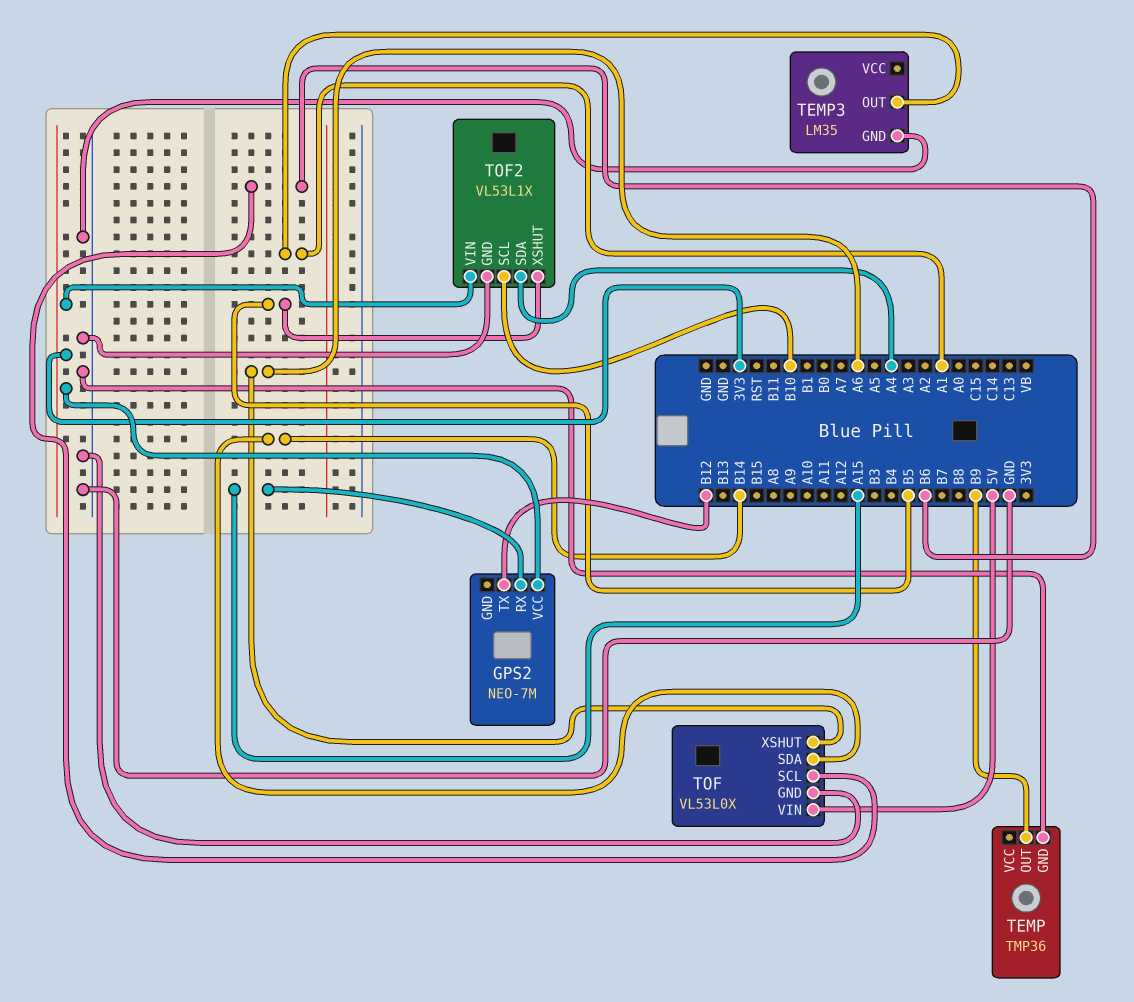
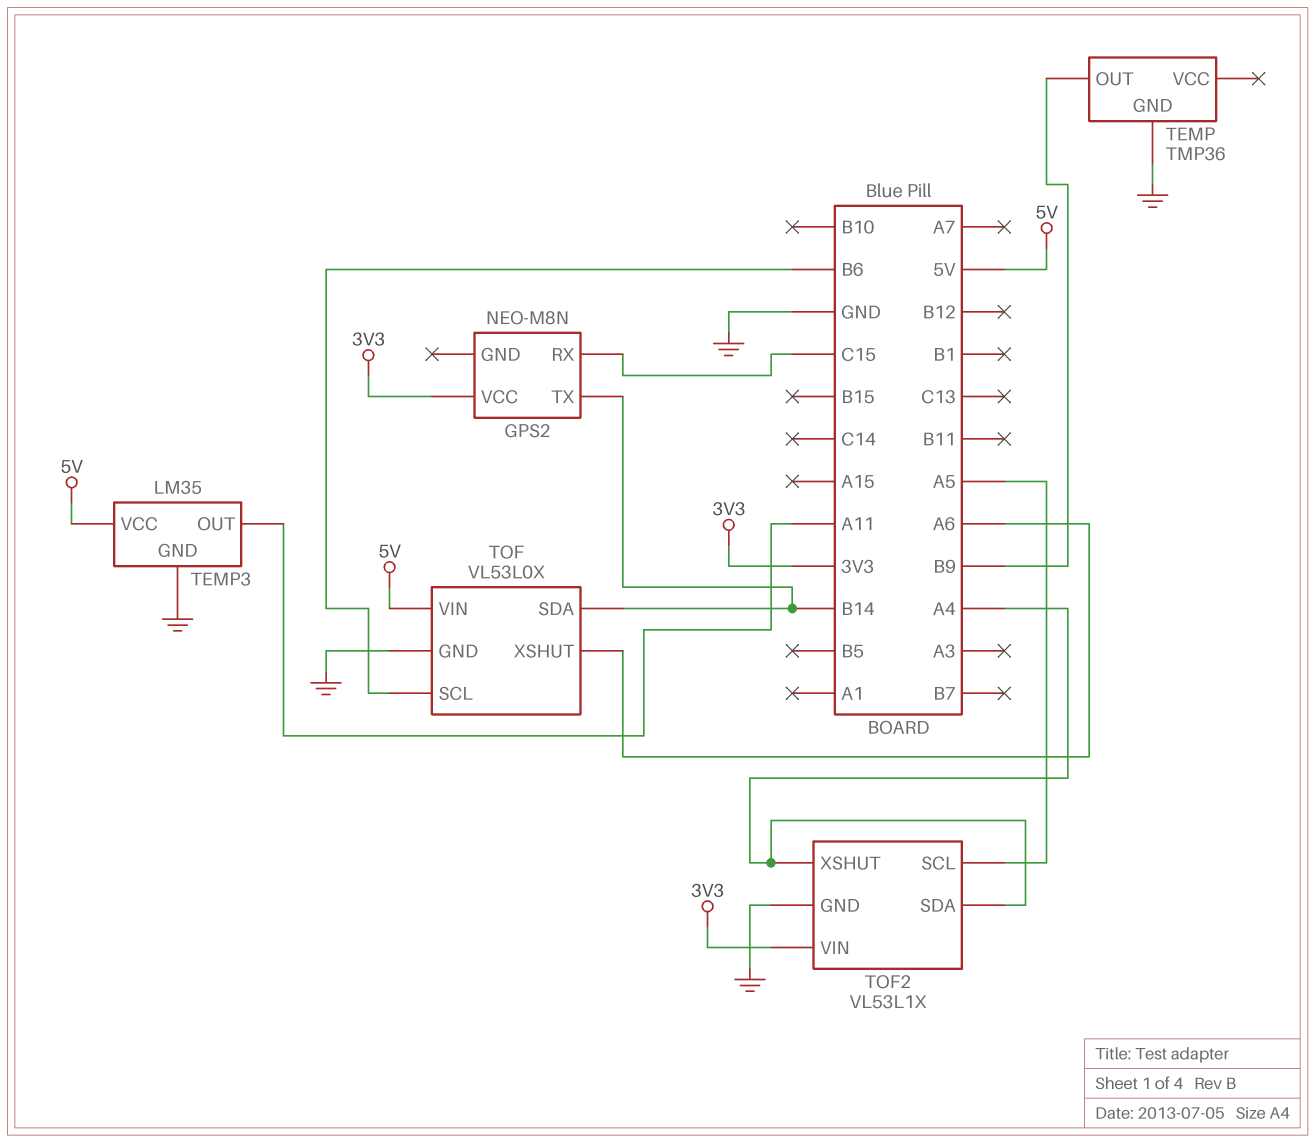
GPS2: NEO-7M -> NEO-M8N
GPS2 pin RX: A15 -> C15
GPS2 pin TX: B12 -> B14
TEMP3 pin OUT: A1 -> A11
TEMP3 pin VCC: none -> 5V
TOF2 pin SCL: B10 -> A5
TOF2 pin XSHUT: B5 -> A4

